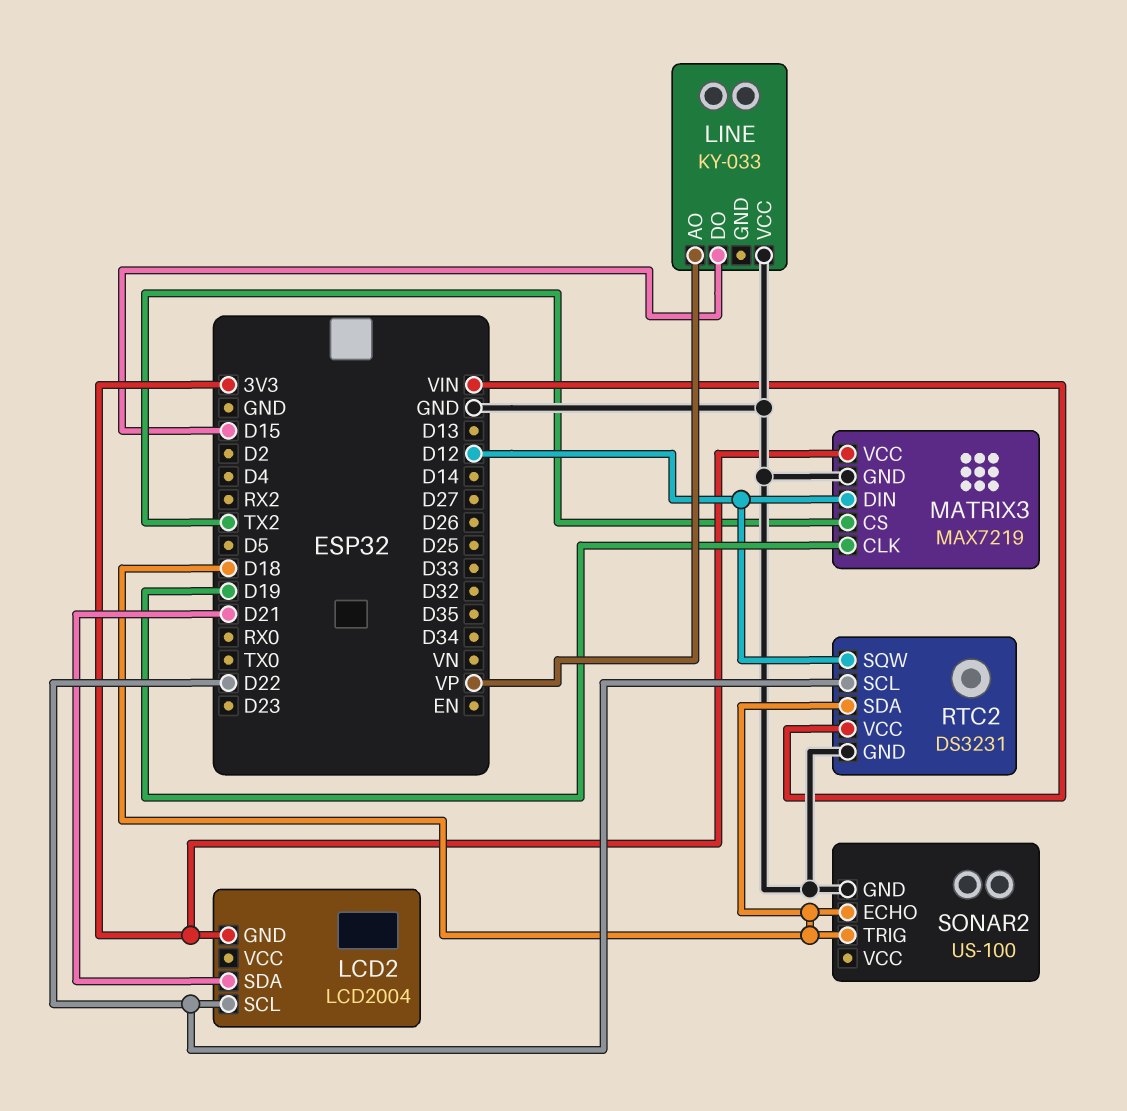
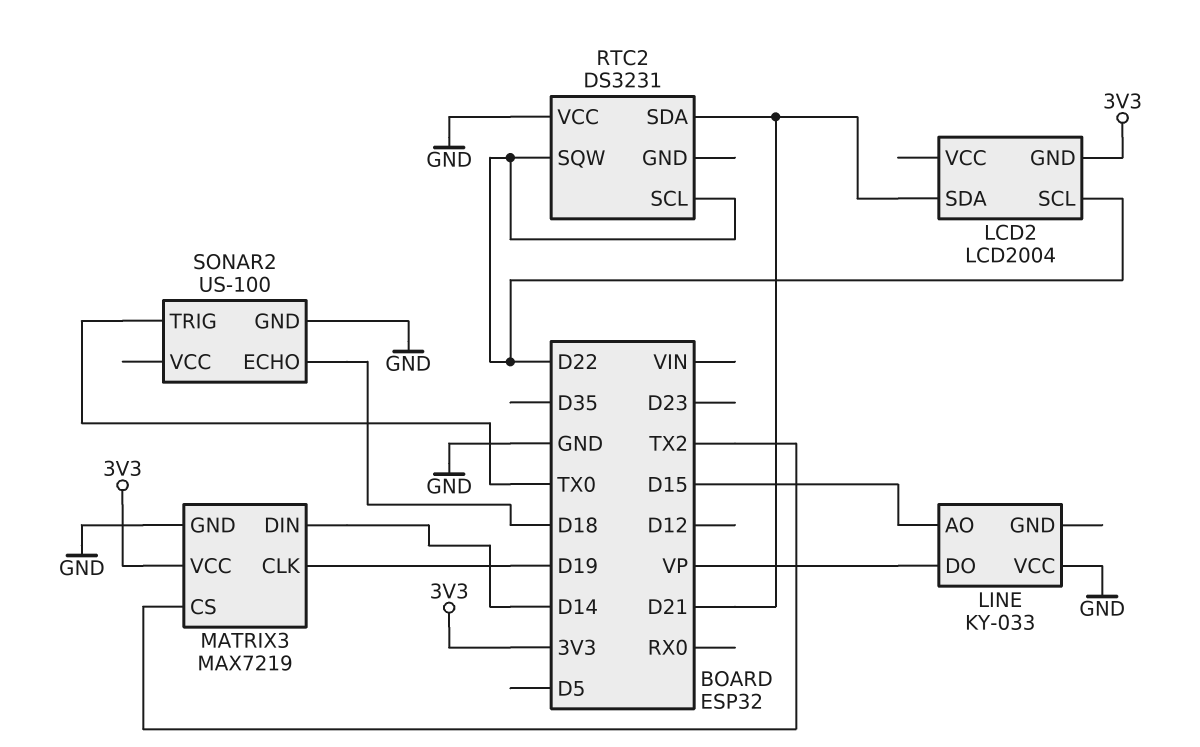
LINE pin AO: VP -> D15
LINE pin DO: D15 -> VP
MATRIX3 pin DIN: D12 -> D14
RTC2 pin GND: GND -> none
RTC2 pin SDA: D18 -> D21
RTC2 pin SQW: D12 -> D22
RTC2 pin VCC: VIN -> GND
SONAR2 pin TRIG: D18 -> TX0

